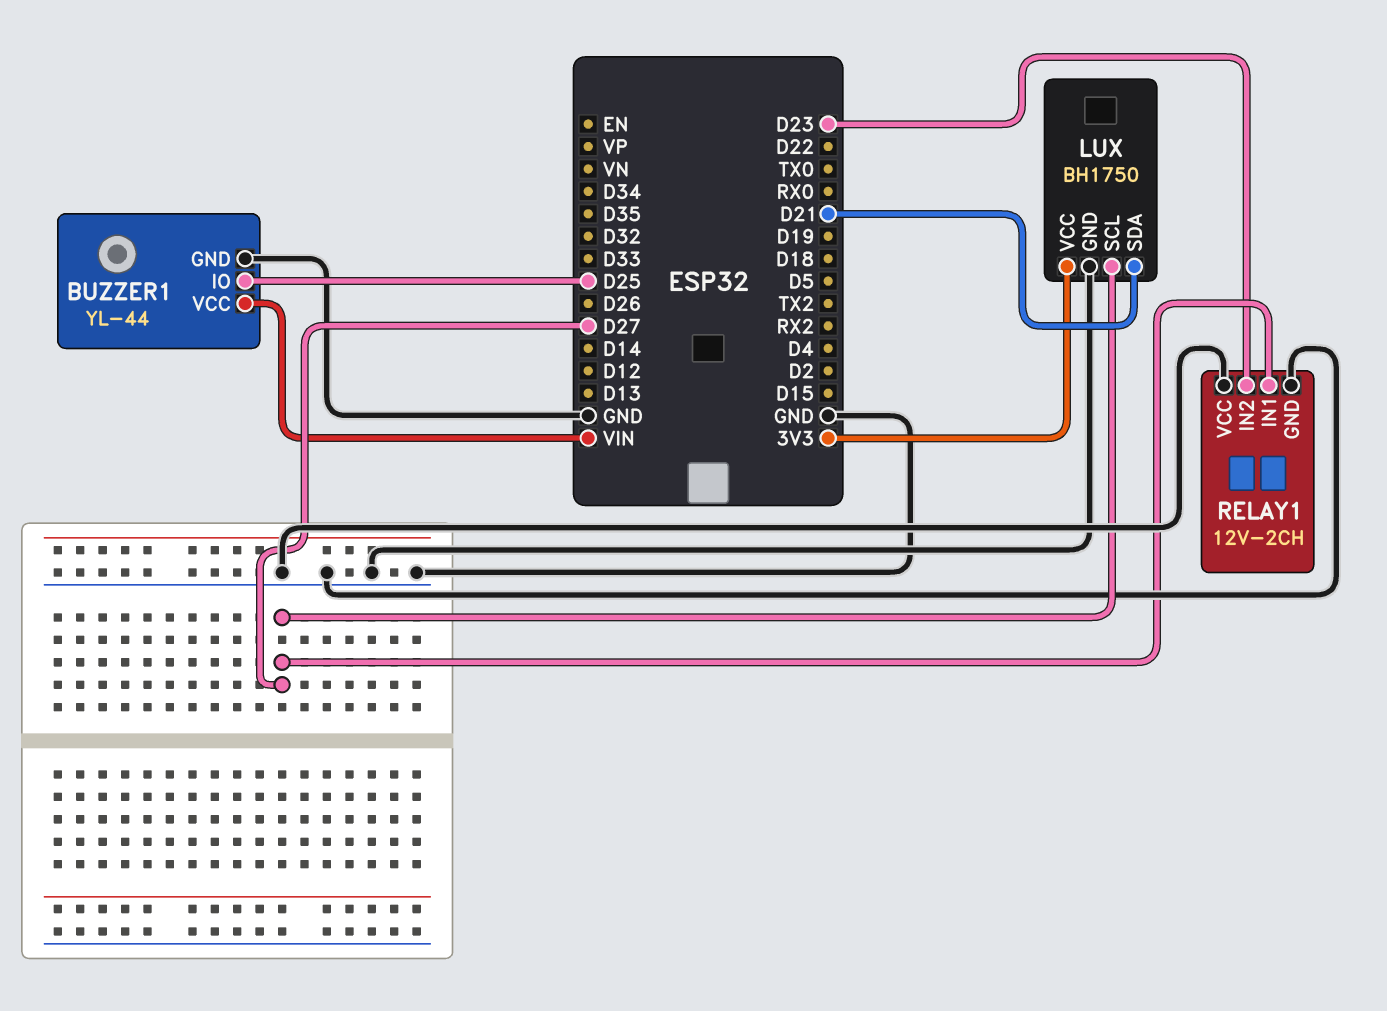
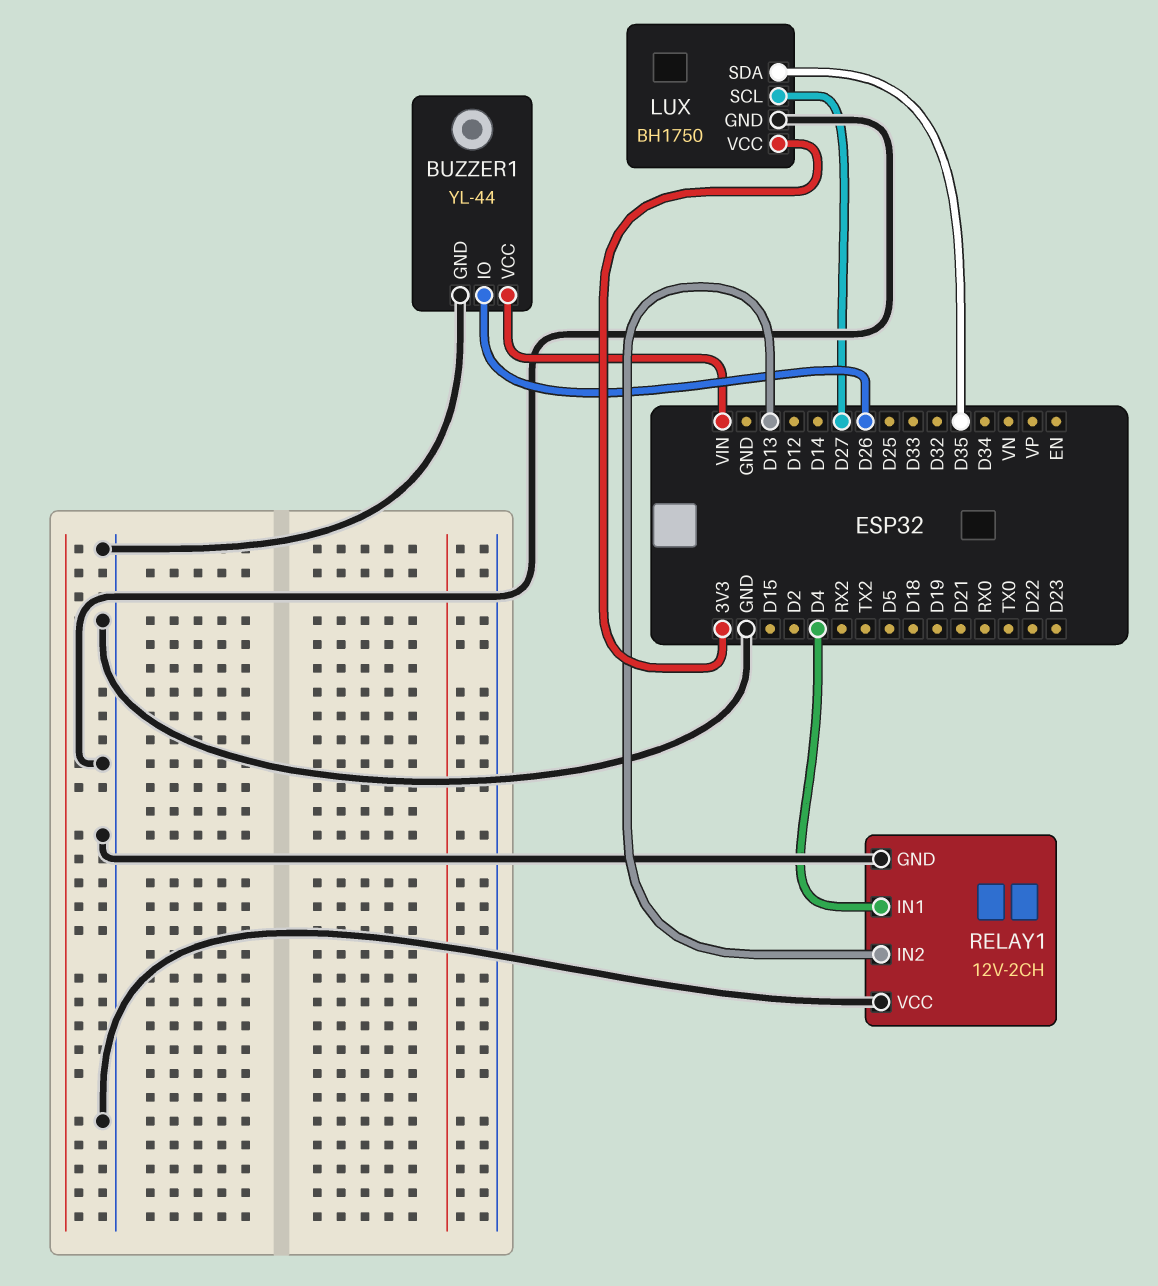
BUZZER1 pin IO: D25 -> D26
LUX pin SDA: D21 -> D35
RELAY1 pin IN1: D27 -> D4
RELAY1 pin IN2: D23 -> D13

